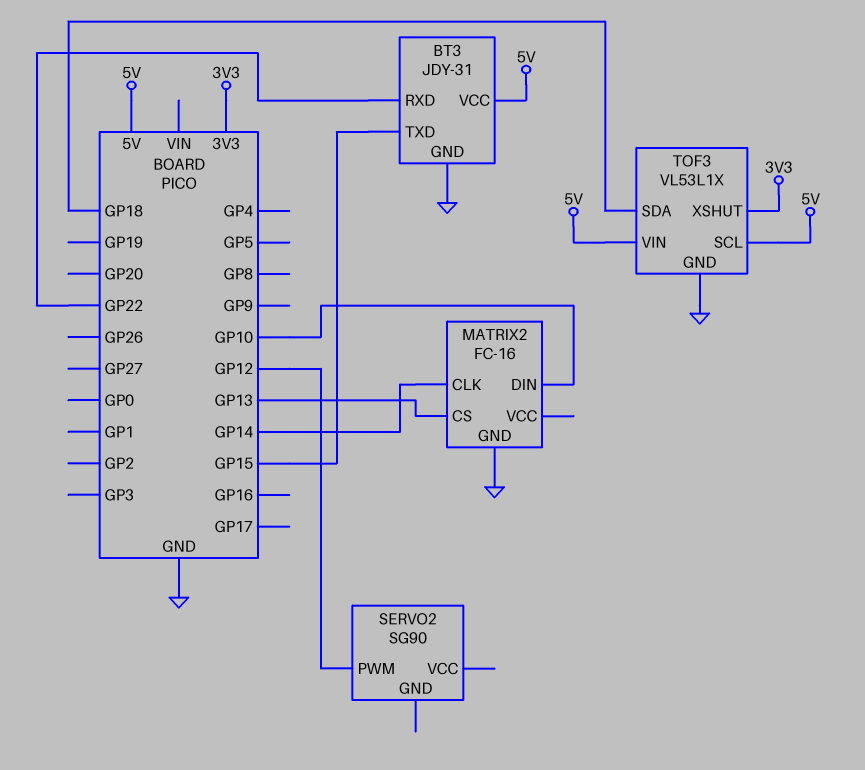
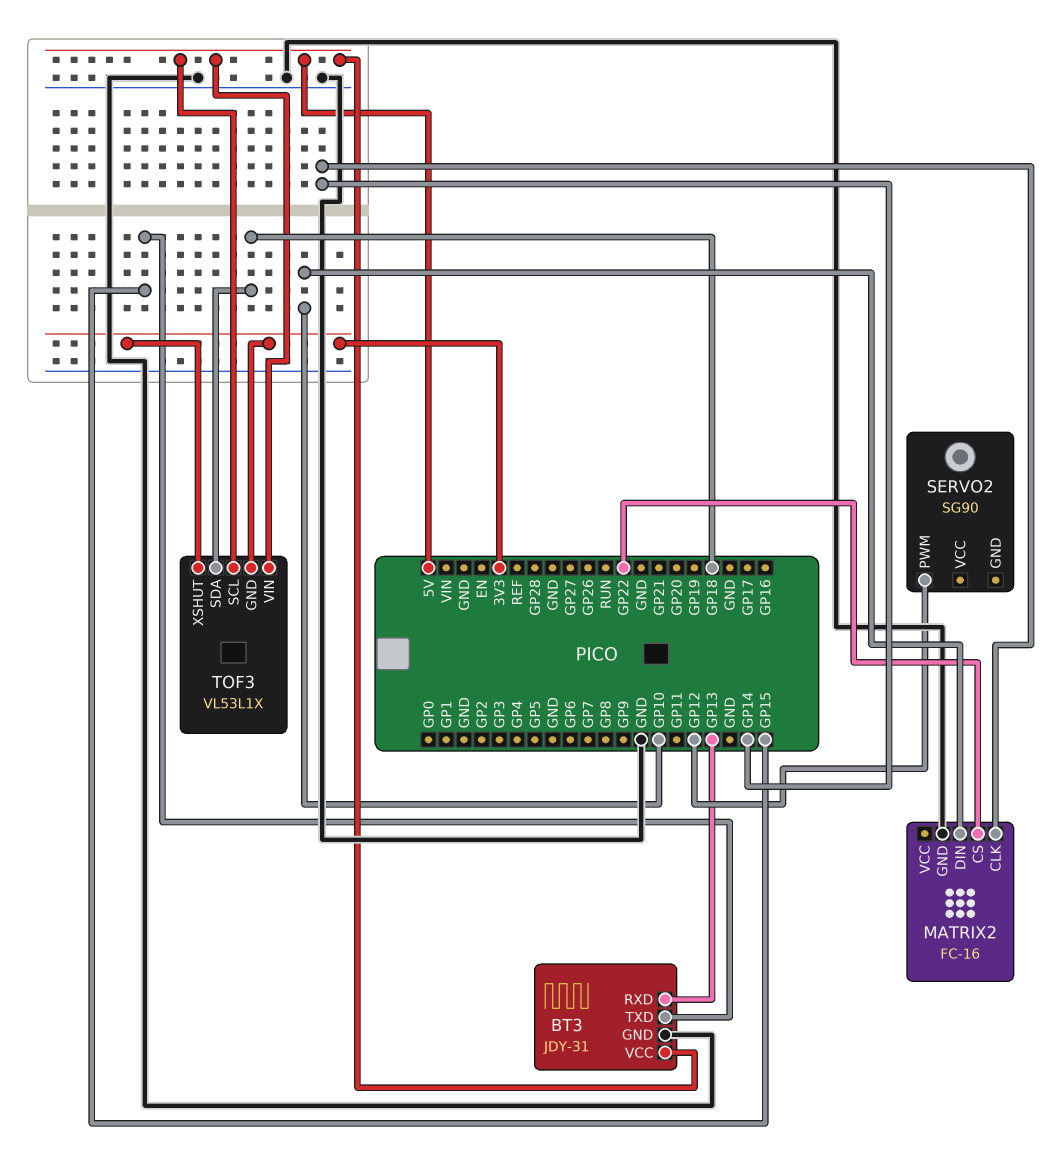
BT3 pin RXD: GP22 -> GP13
MATRIX2 pin CS: GP13 -> GP22
TOF3 pin GND: GND -> 3V3

